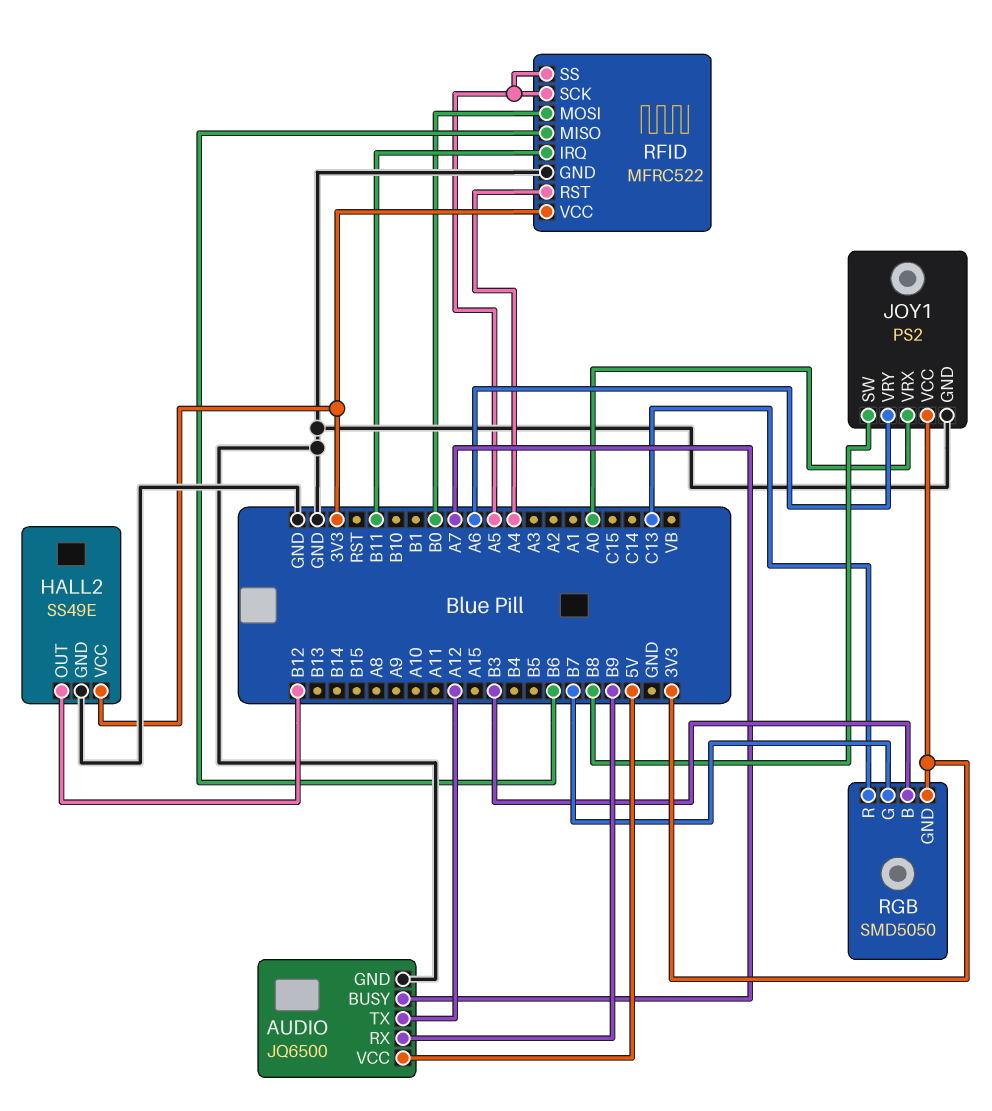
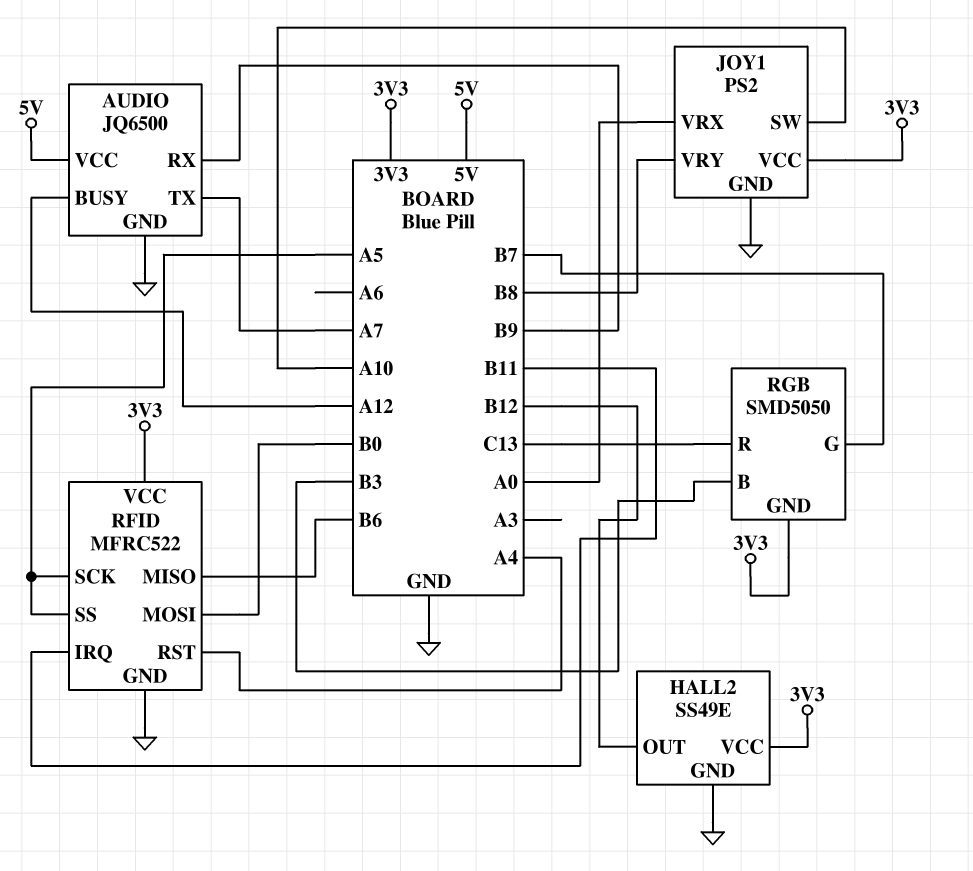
AUDIO pin BUSY: A7 -> A12
AUDIO pin TX: A12 -> A7
JOY1 pin SW: B8 -> A10
JOY1 pin VRY: A6 -> B8

